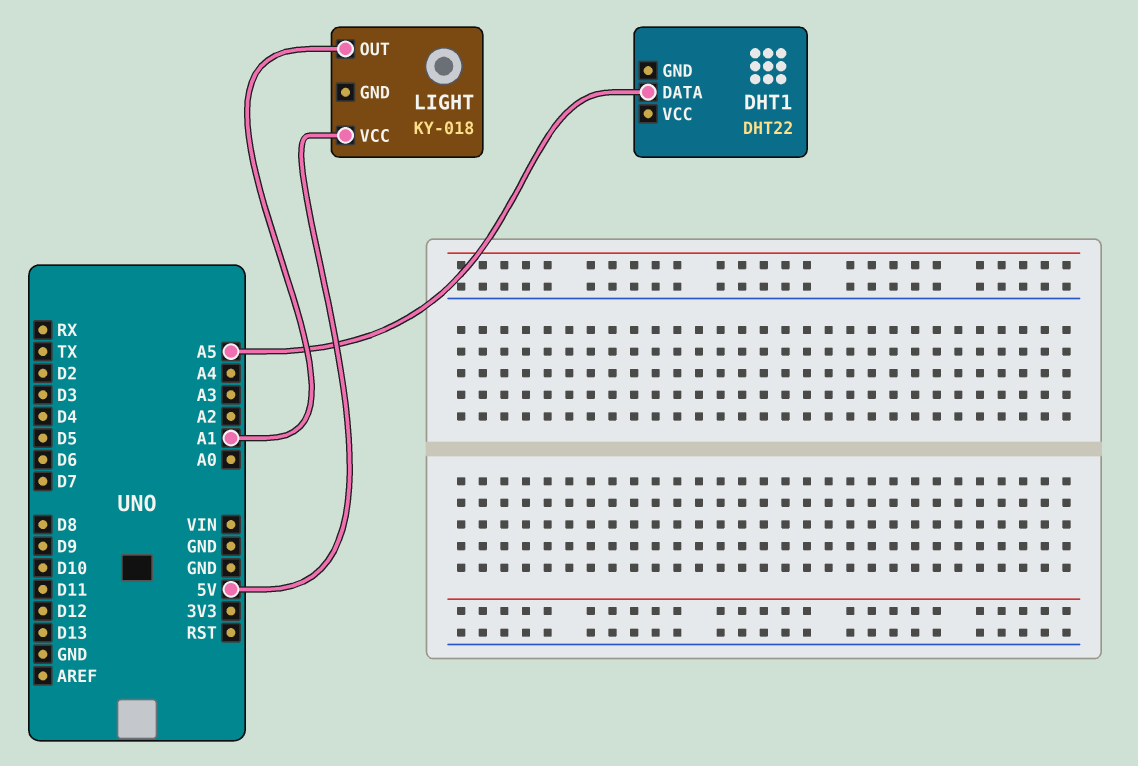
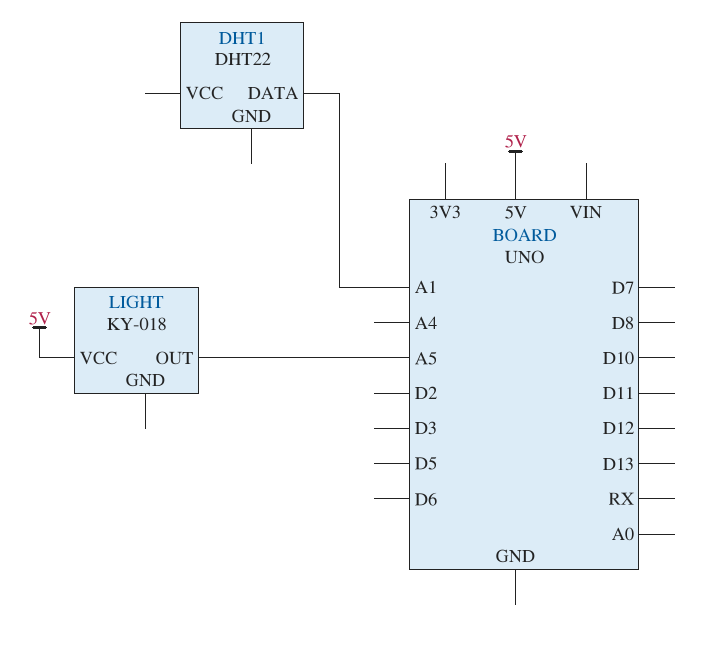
DHT1 pin DATA: A5 -> A1
LIGHT pin OUT: A1 -> A5

